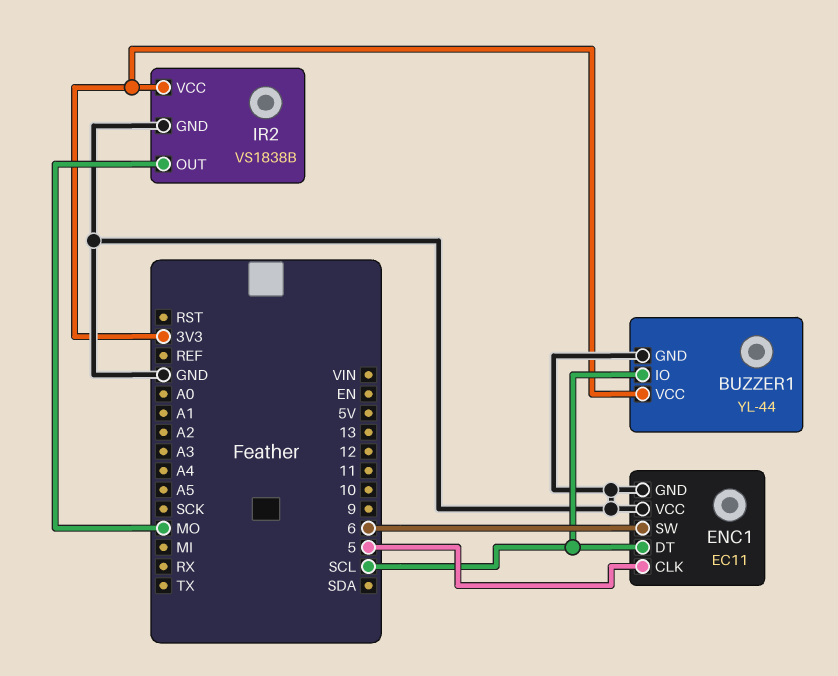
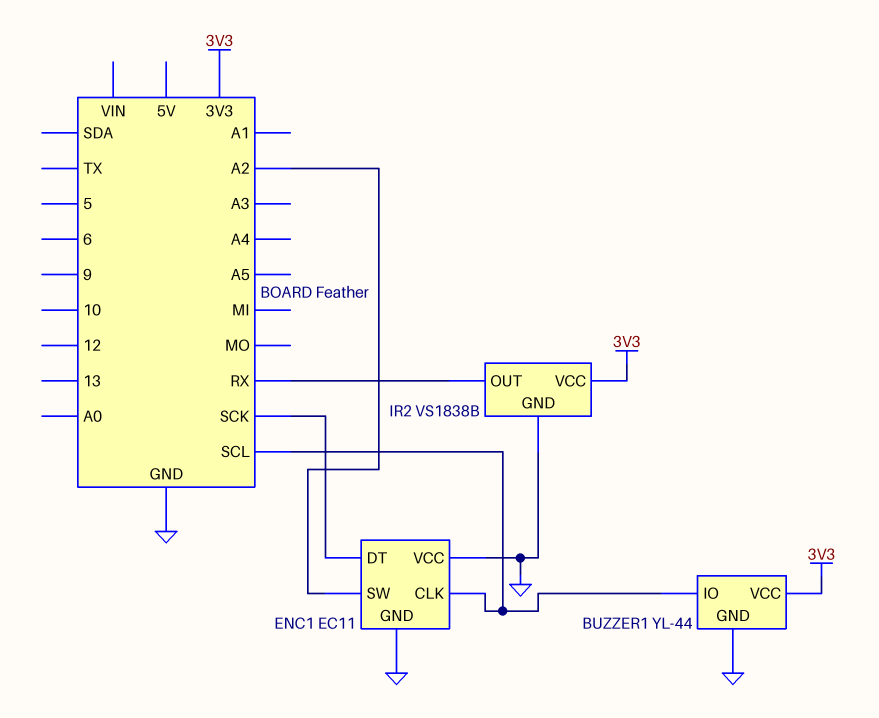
ENC1 pin CLK: 5 -> SCL
ENC1 pin DT: SCL -> SCK
ENC1 pin SW: 6 -> A2
IR2 pin OUT: MO -> RX

